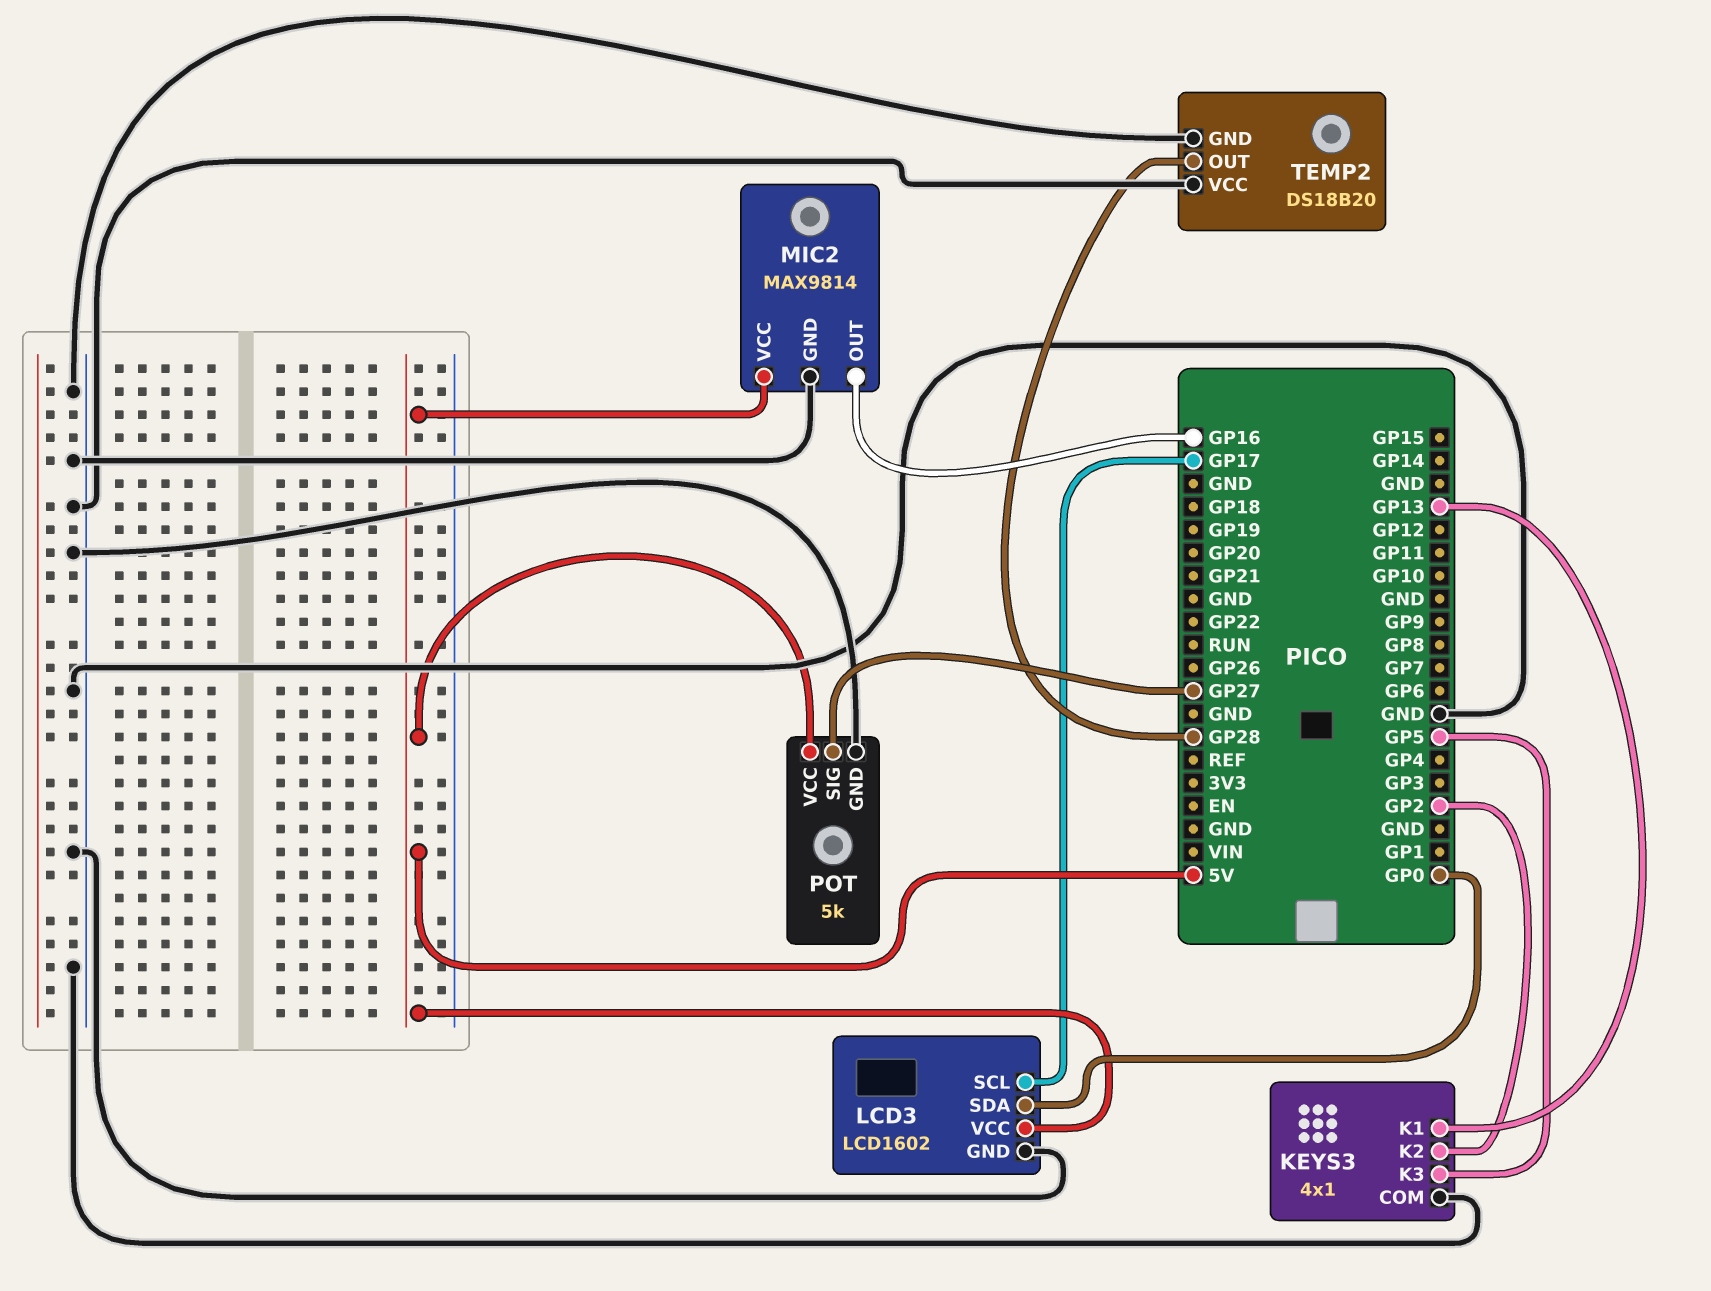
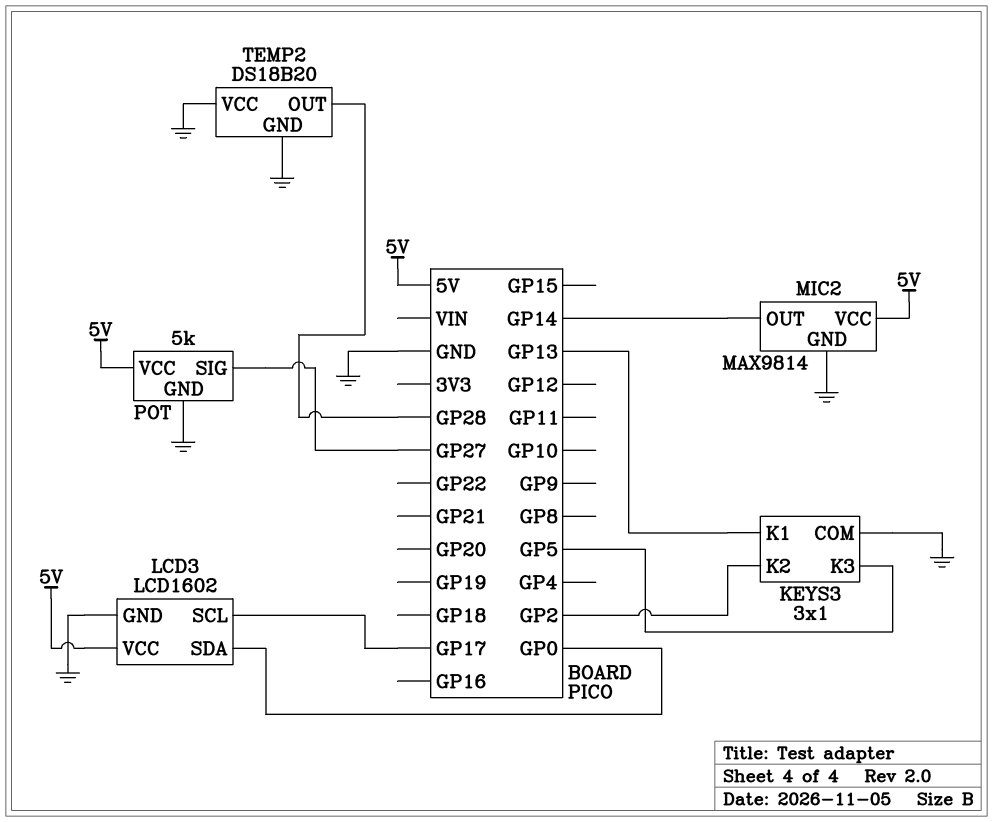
KEYS3: 4x1 -> 3x1
MIC2 pin OUT: GP16 -> GP14

